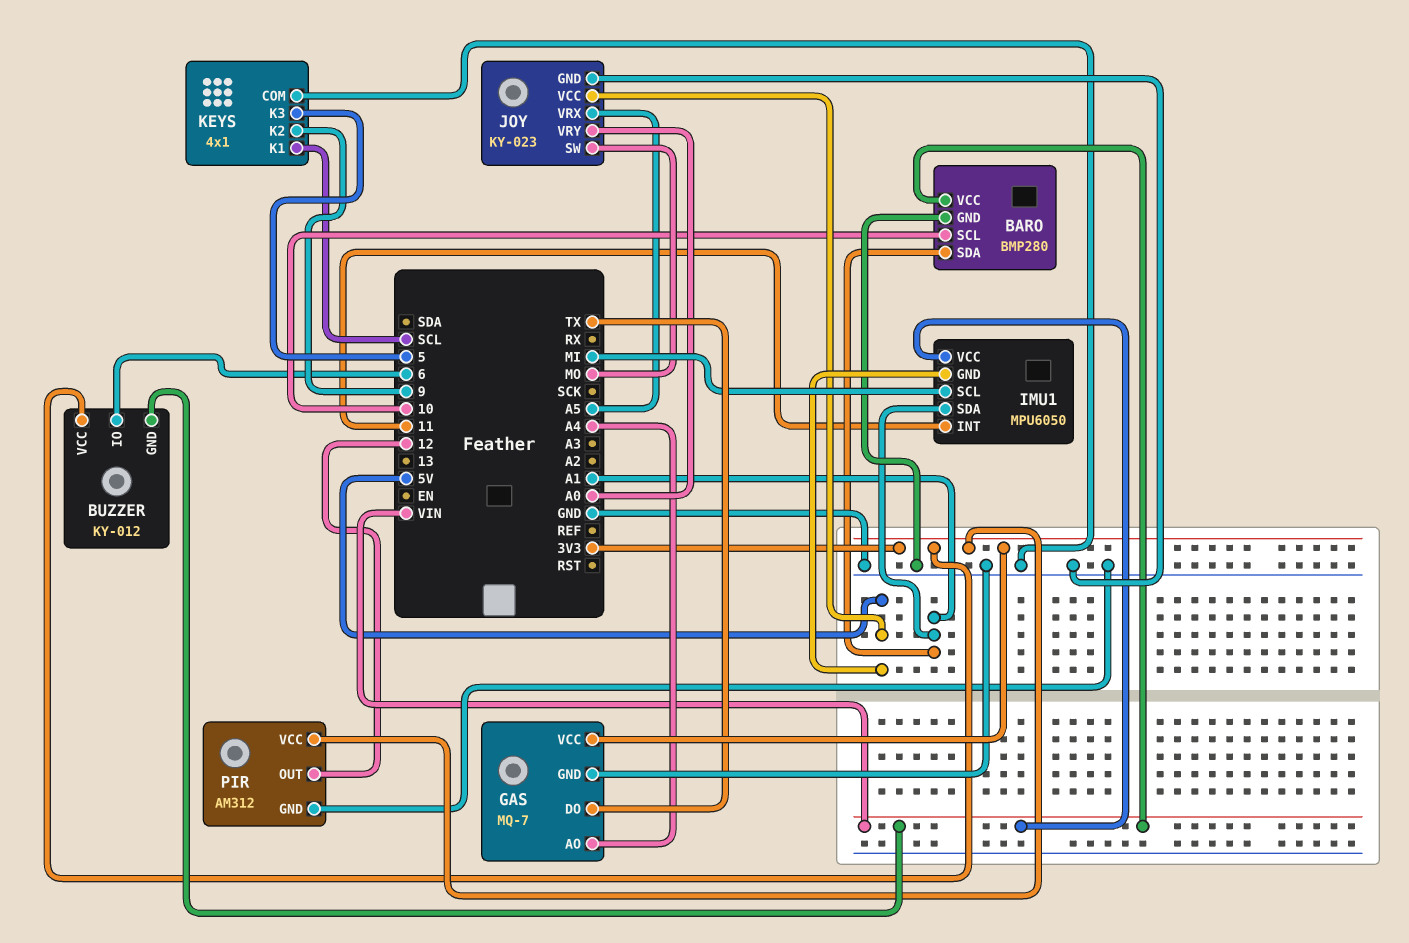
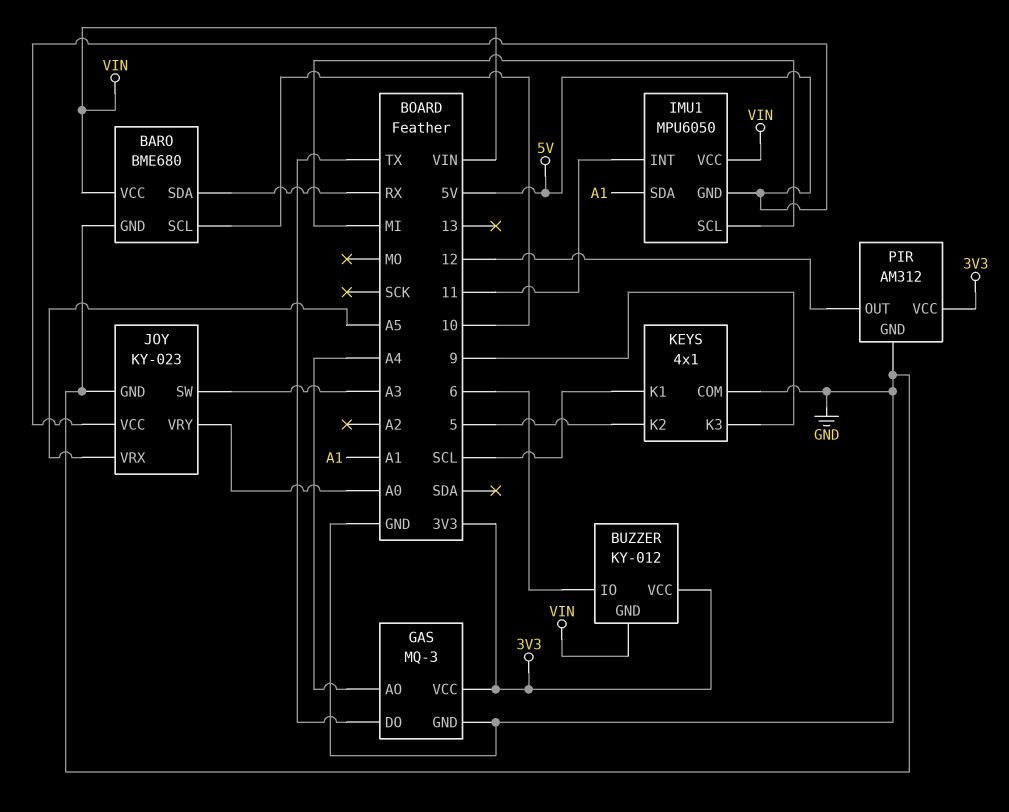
BARO: BMP280 -> BME680
BARO pin SDA: A1 -> RX
GAS: MQ-7 -> MQ-3
JOY pin SW: MO -> A3
KEYS pin K2: 9 -> 5
KEYS pin K3: 5 -> 9

